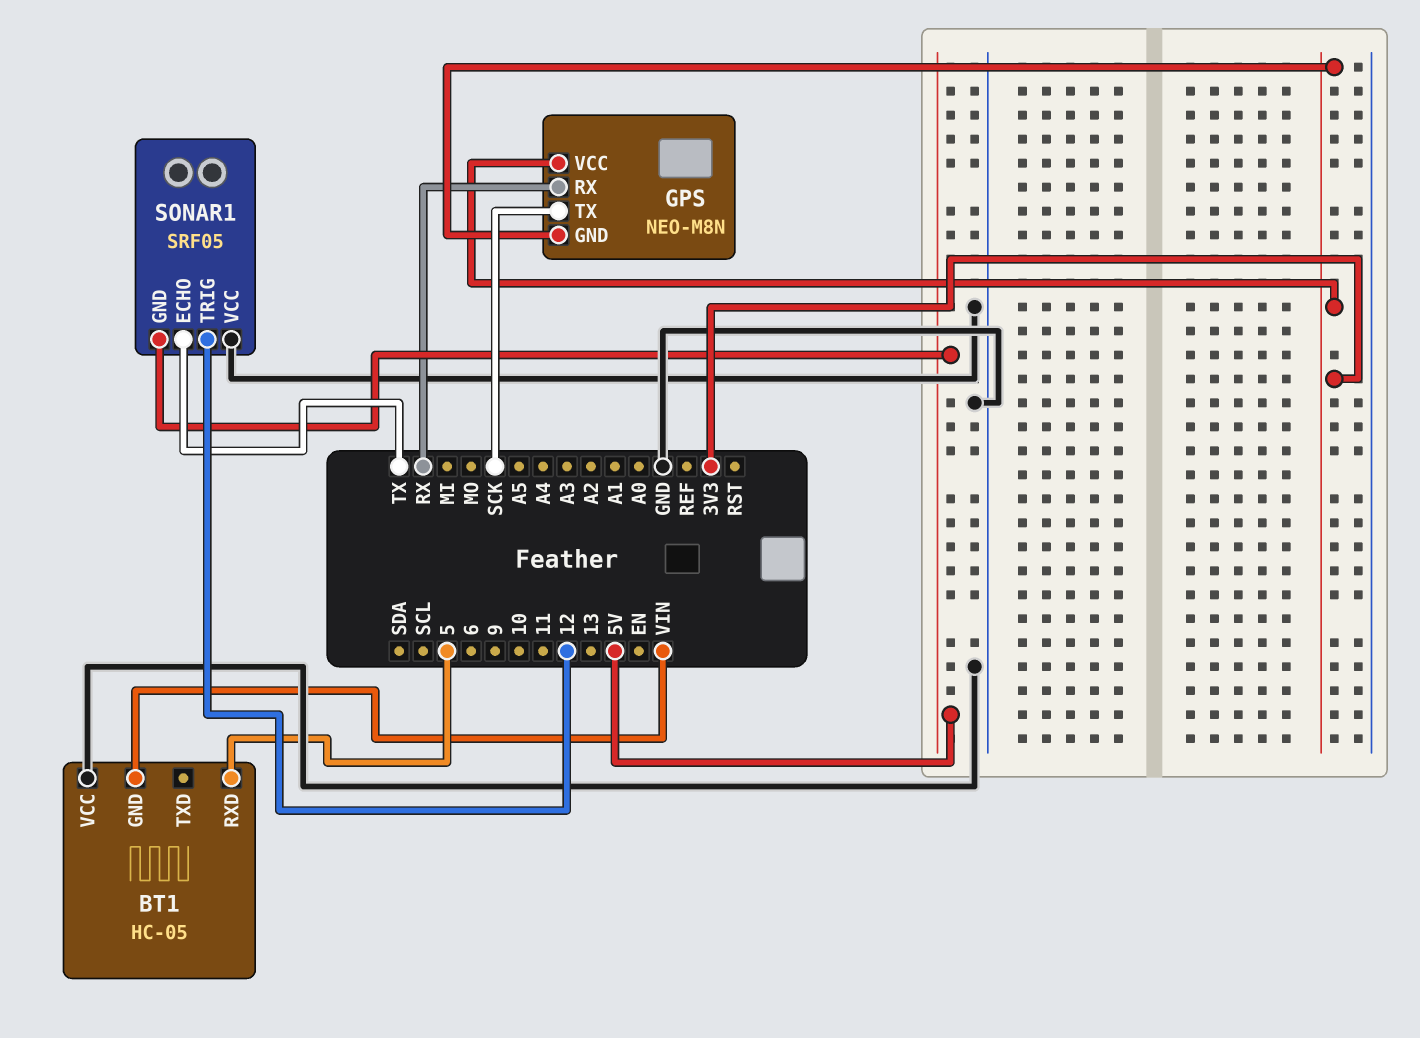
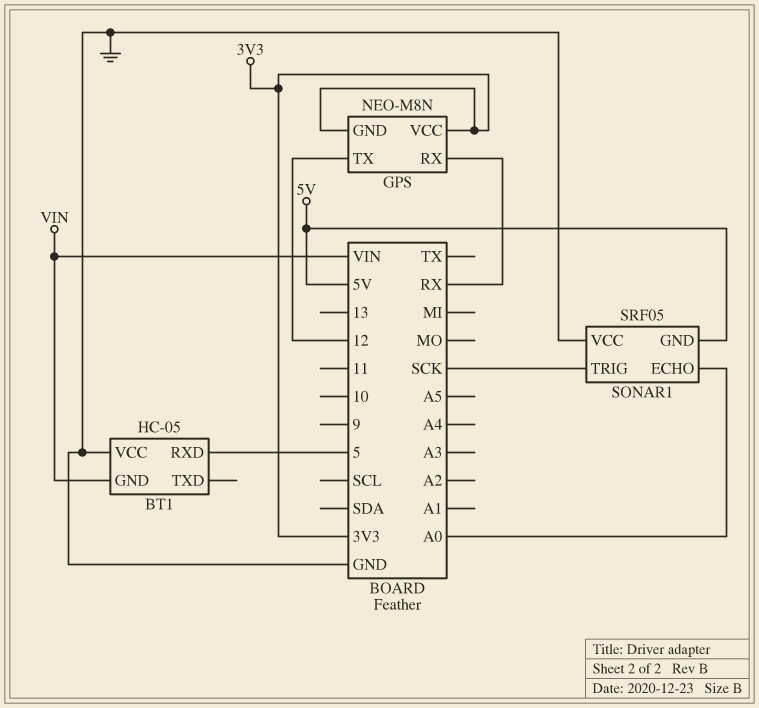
GPS pin TX: SCK -> 12
SONAR1 pin ECHO: TX -> A0
SONAR1 pin TRIG: 12 -> SCK

